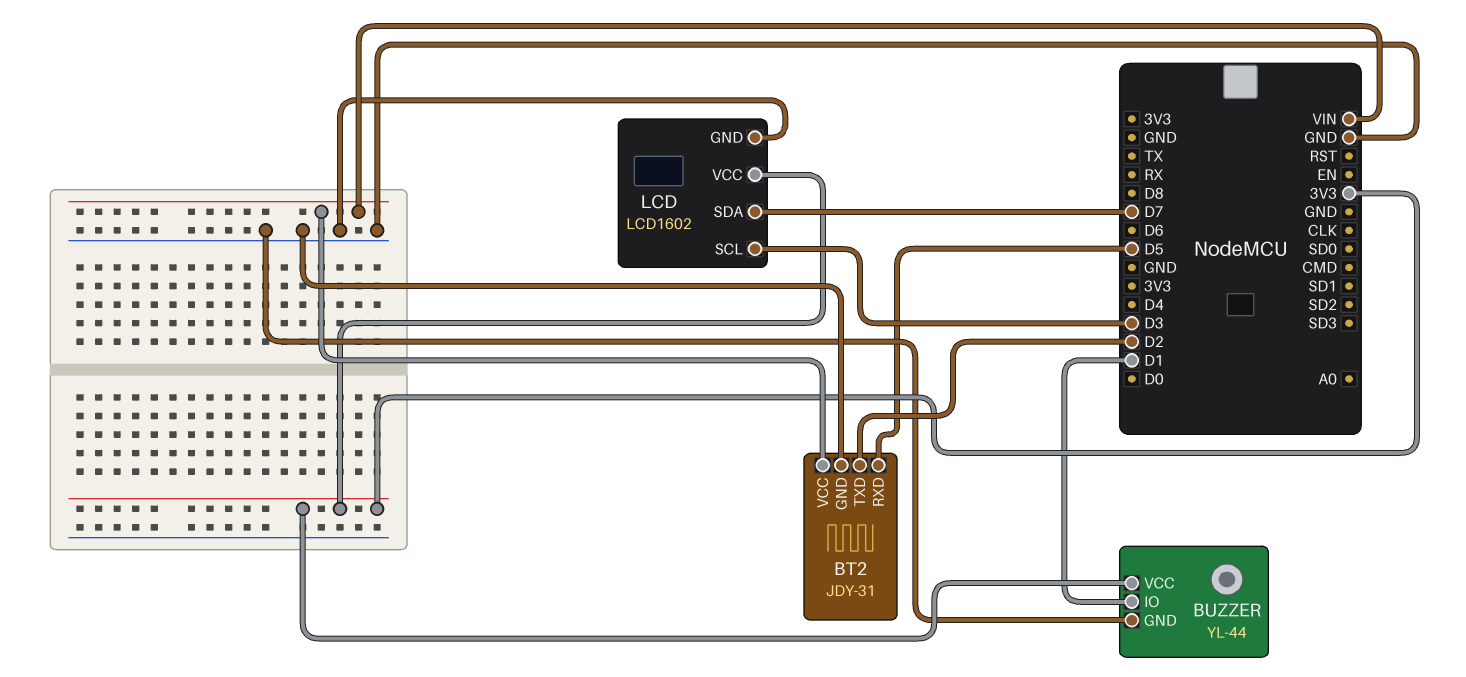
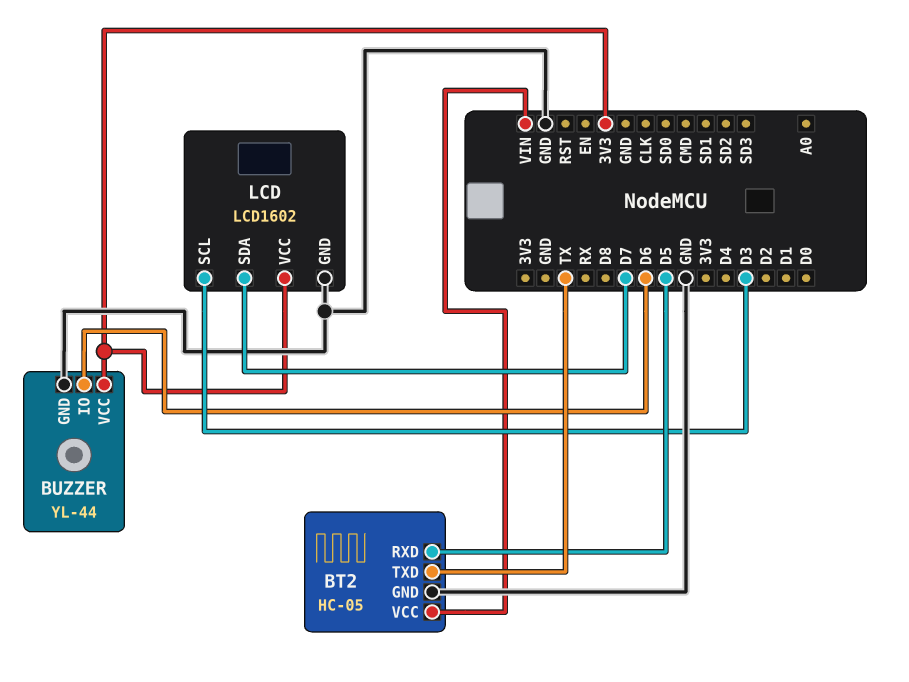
BT2: JDY-31 -> HC-05
BT2 pin TXD: D2 -> TX
BUZZER pin IO: D1 -> D6

